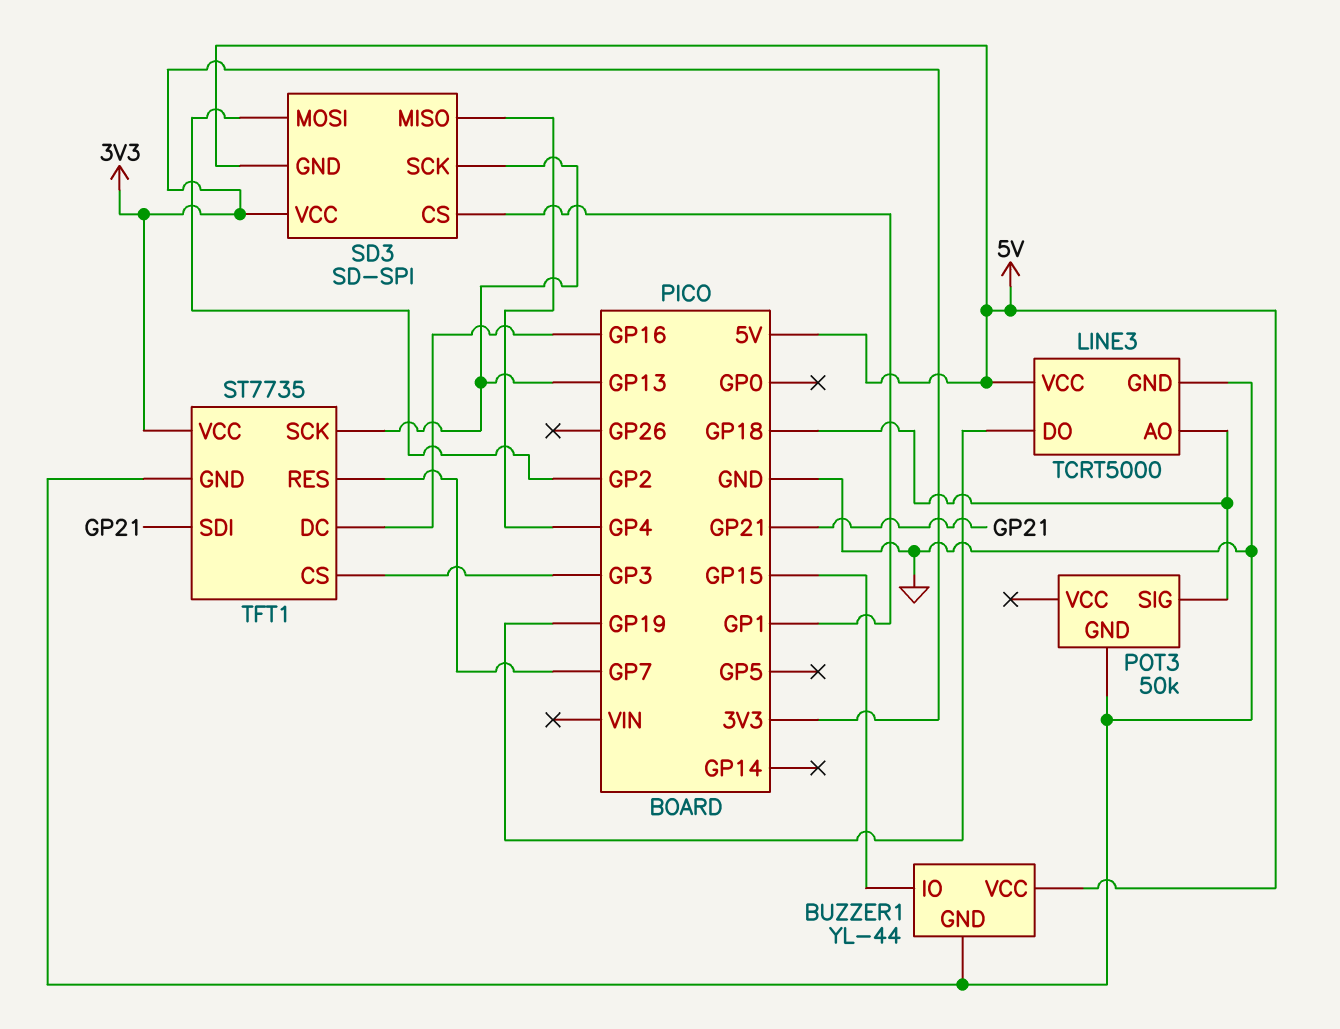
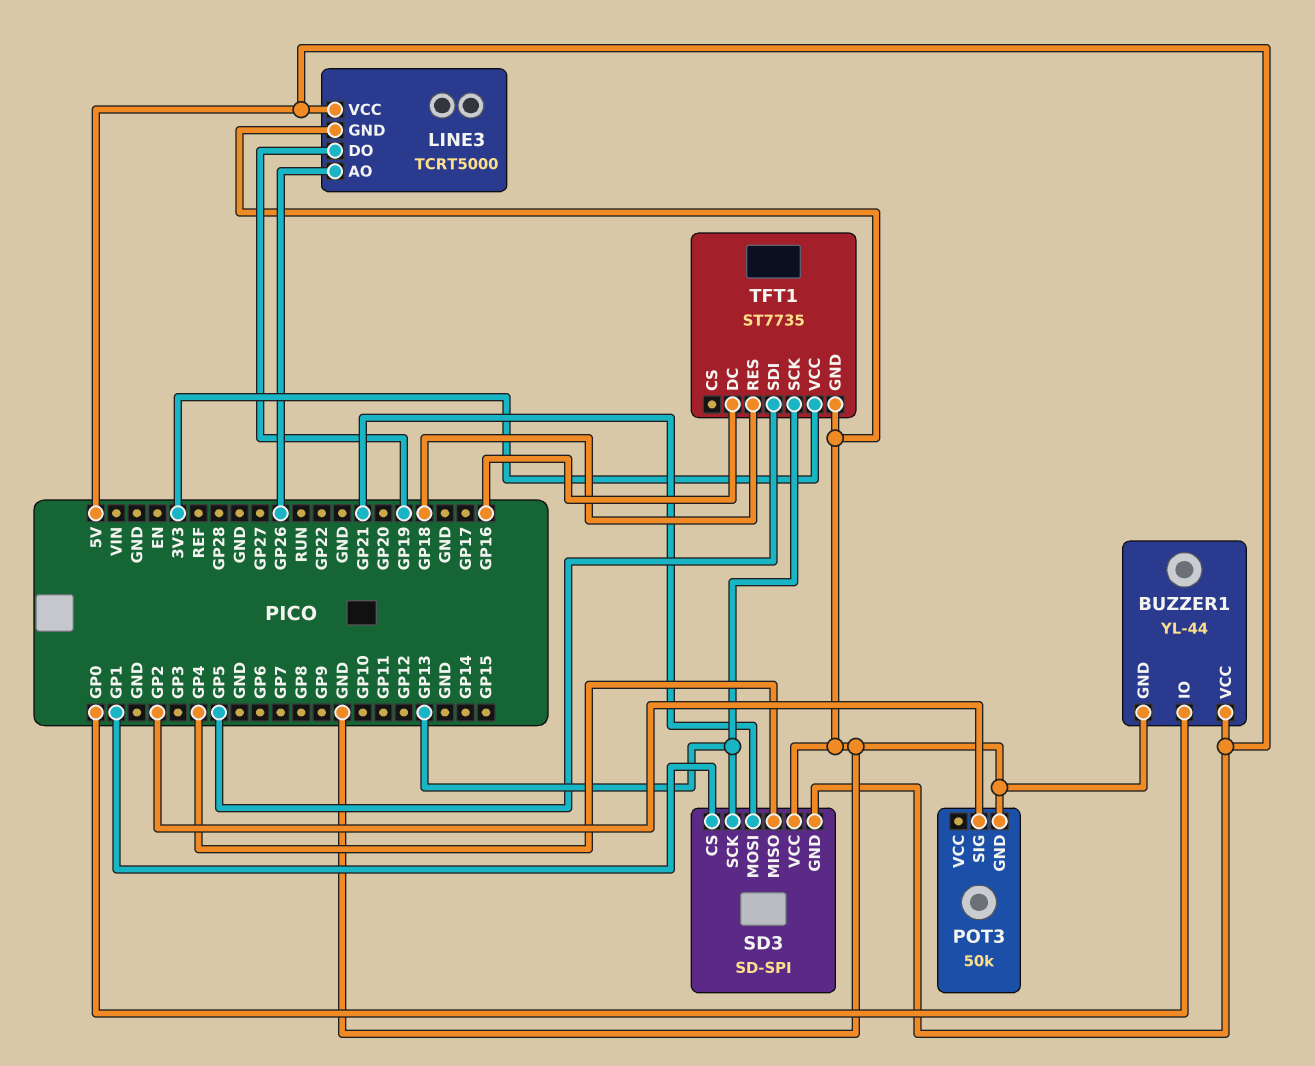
BUZZER1 pin IO: GP15 -> GP0
LINE3 pin AO: GP18 -> GP26
POT3 pin SIG: GP18 -> GP2
SD3 pin MOSI: GP2 -> GP21
SD3 pin VCC: 3V3 -> GND
TFT1 pin CS: GP3 -> none
TFT1 pin RES: GP7 -> GP18
TFT1 pin SDI: GP21 -> GP5

